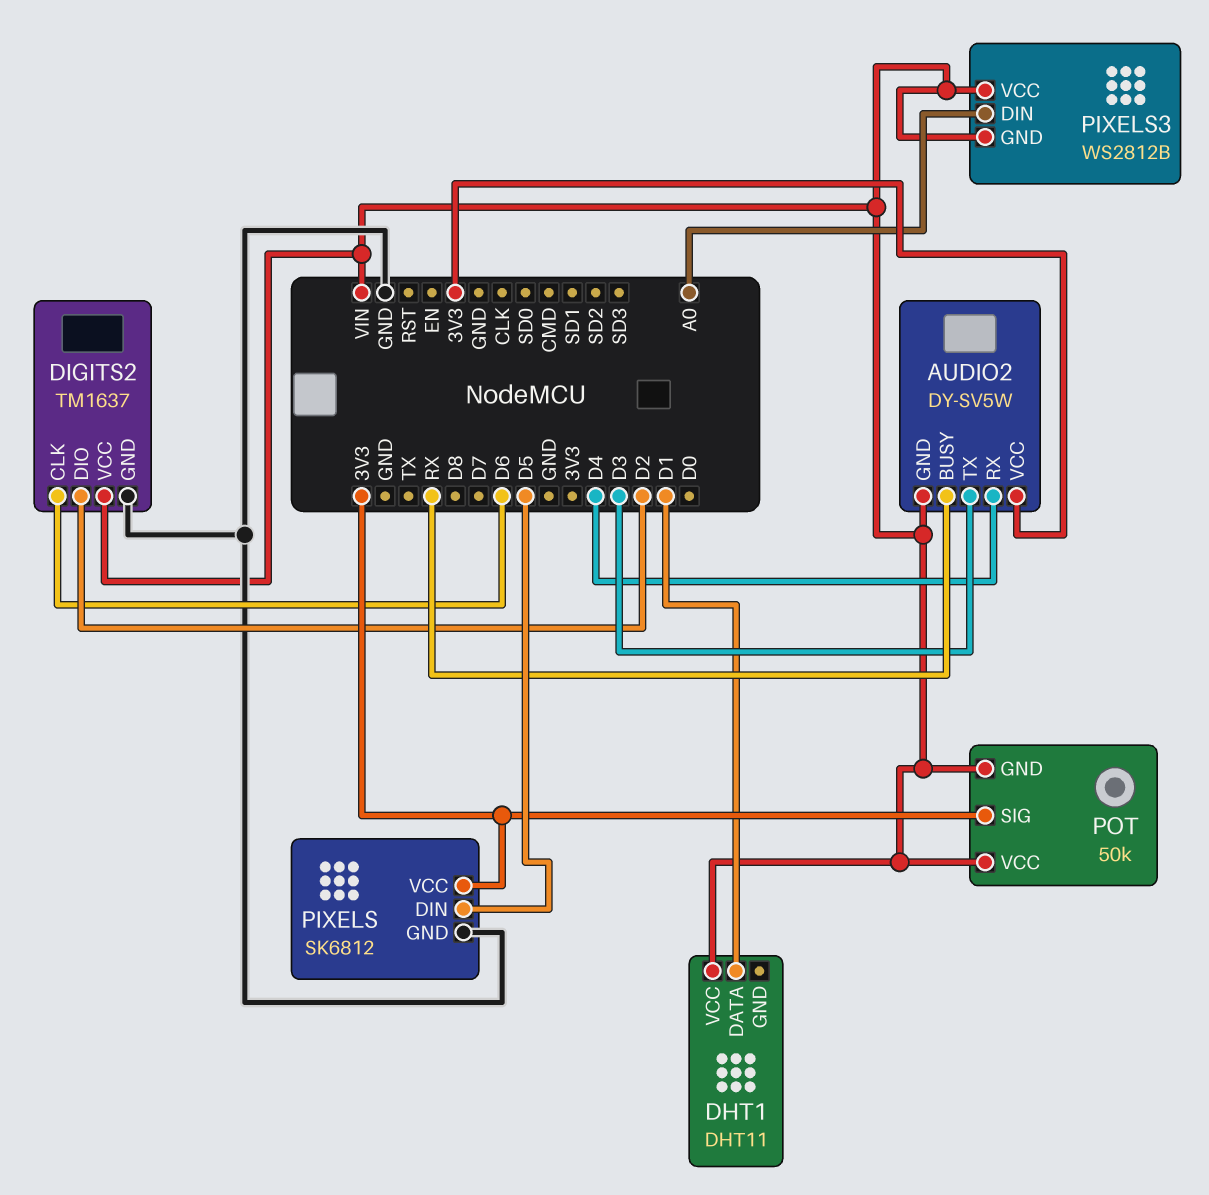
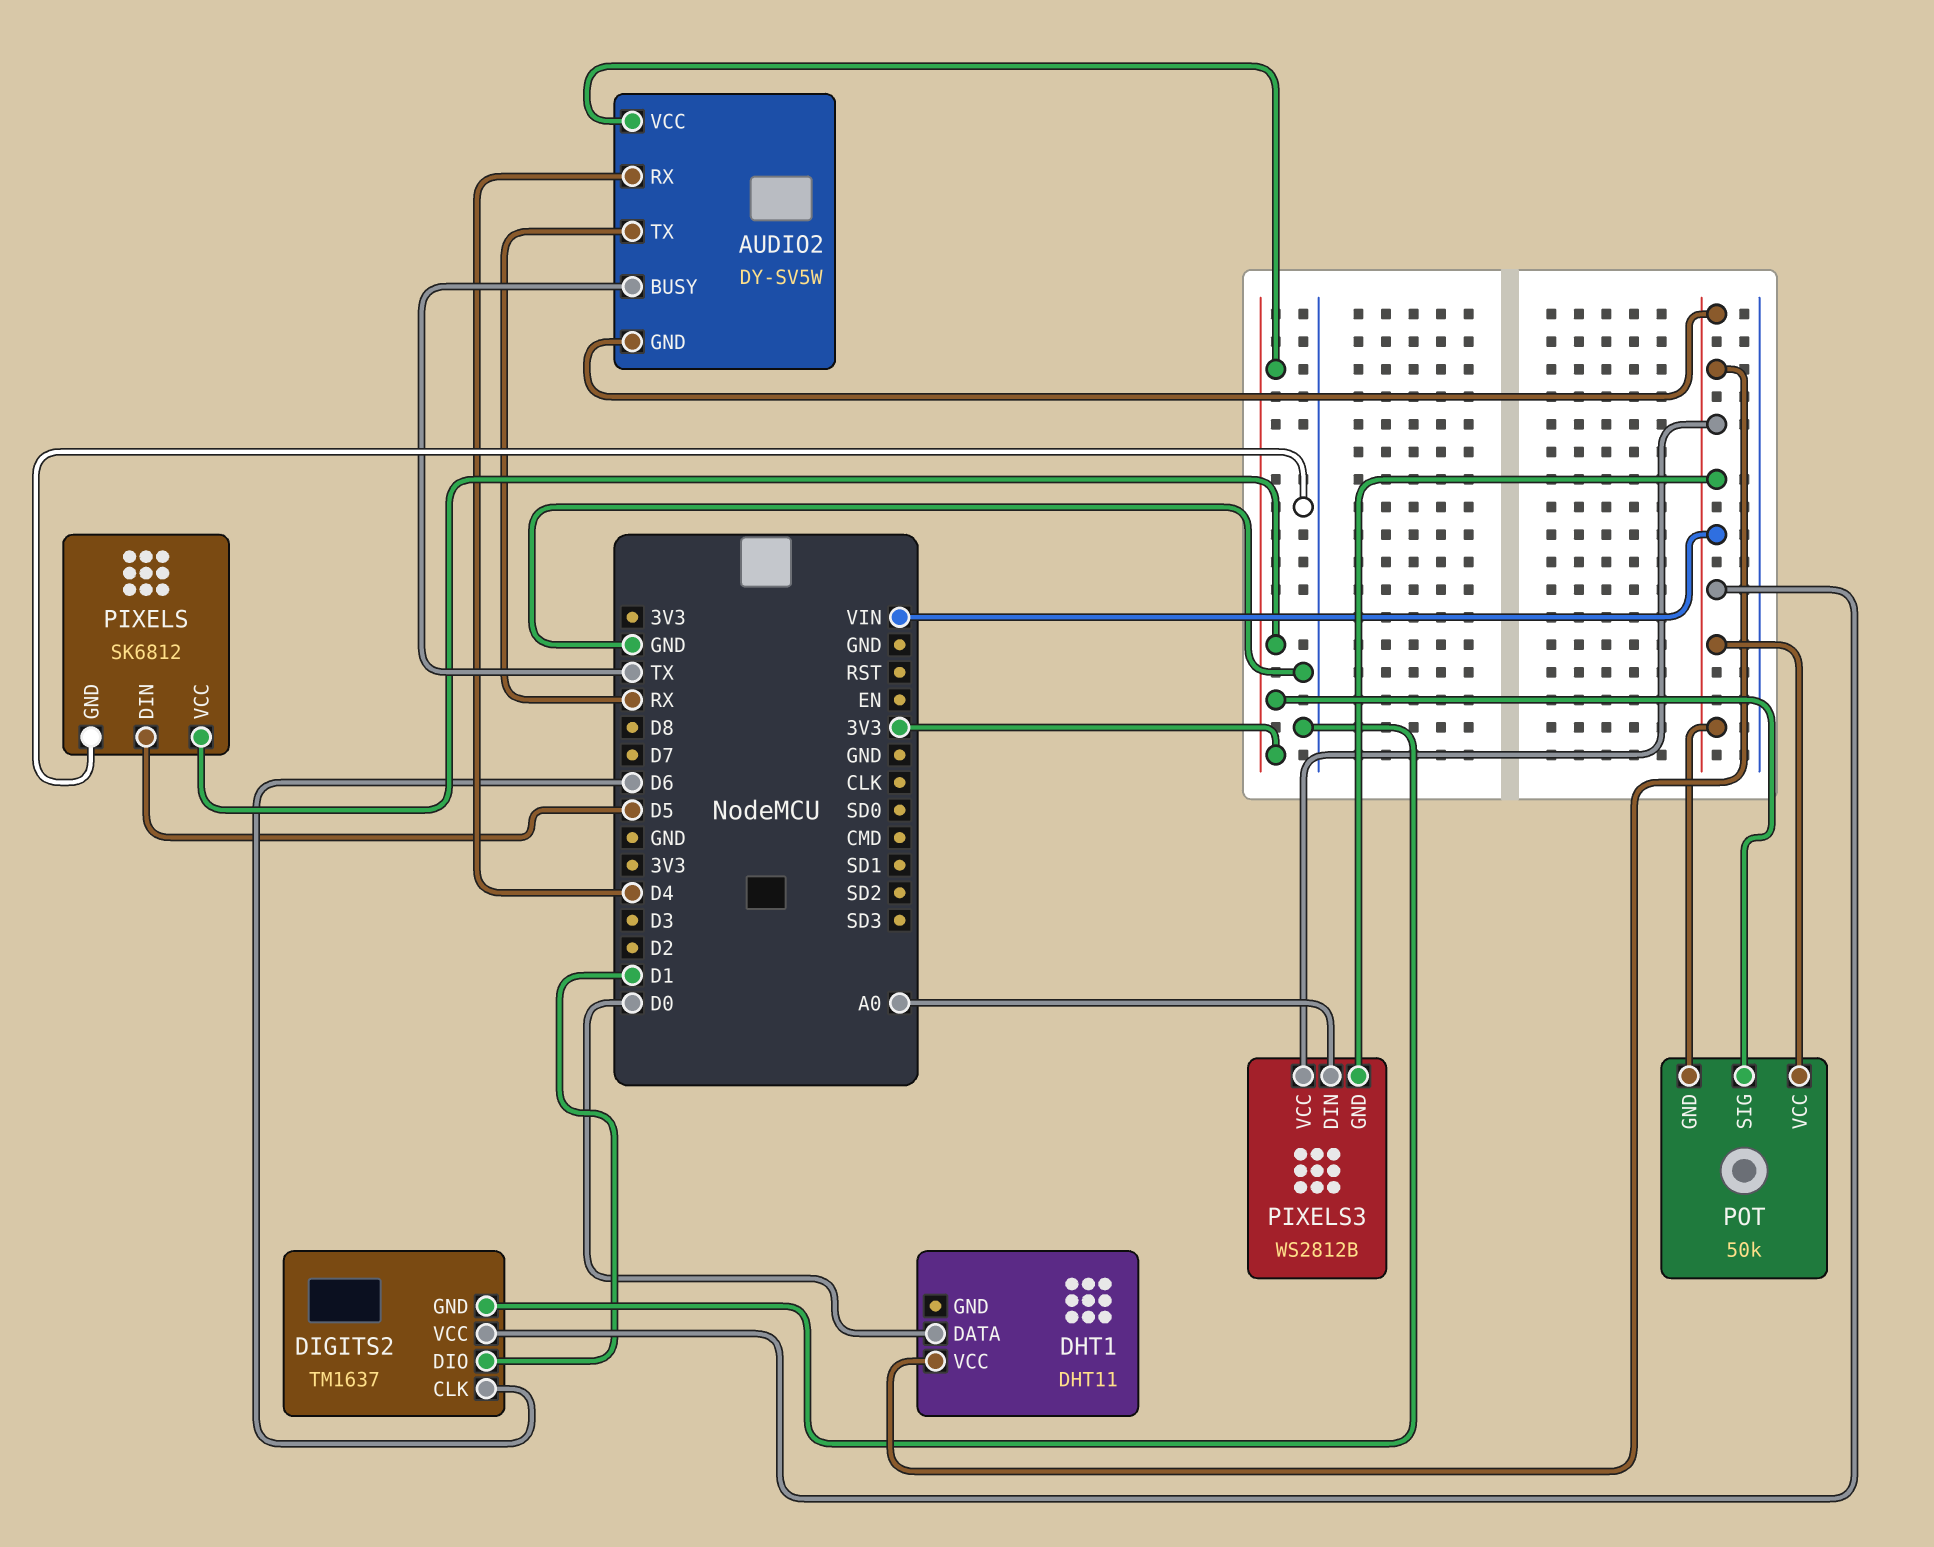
AUDIO2 pin BUSY: RX -> TX
AUDIO2 pin TX: D3 -> RX
DHT1 pin DATA: D1 -> D0
DIGITS2 pin DIO: D2 -> D1

